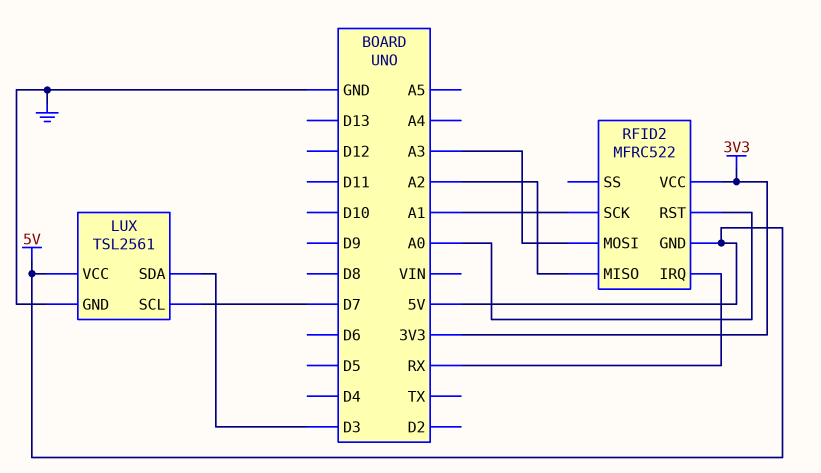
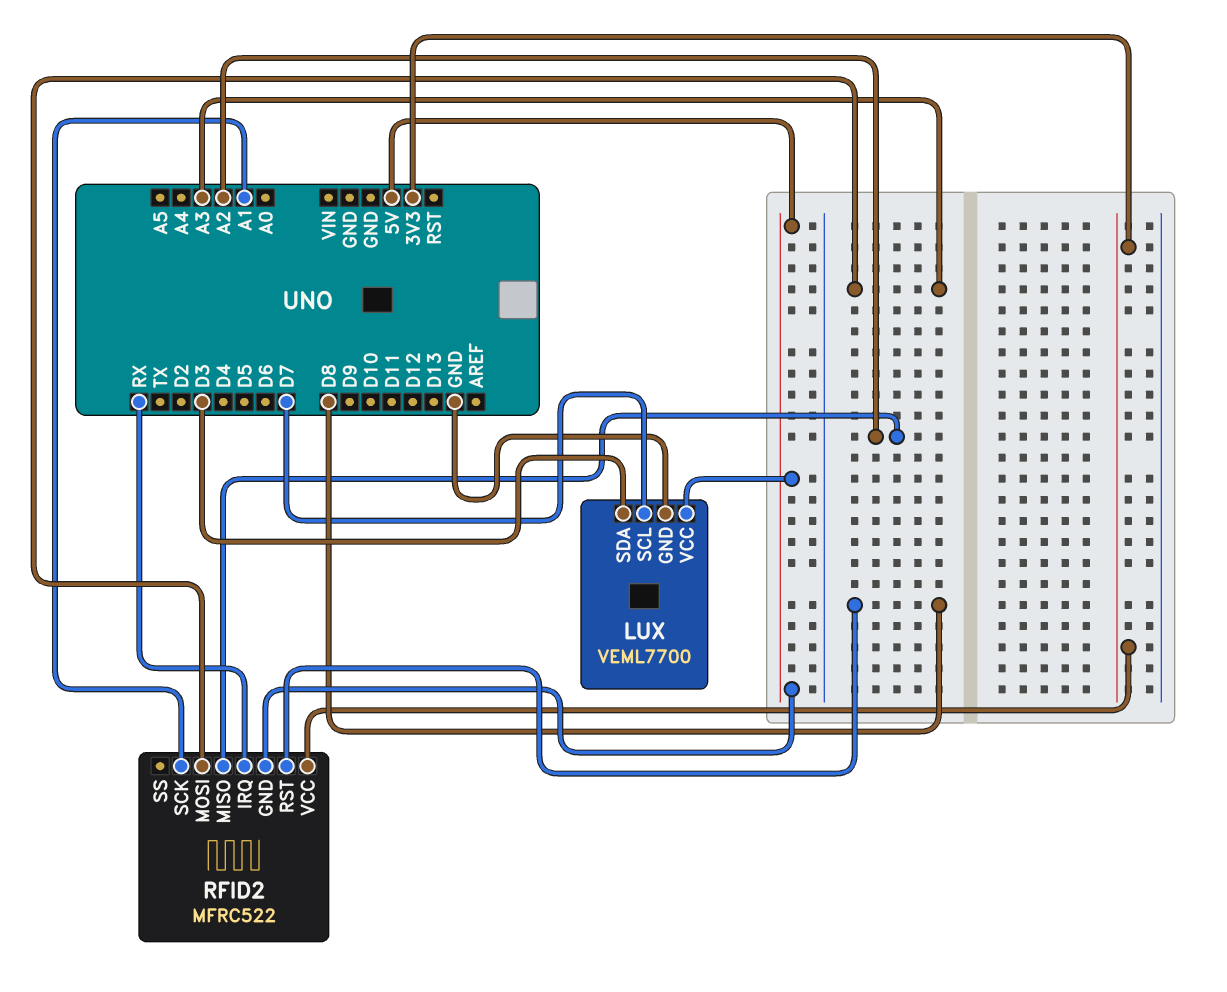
LUX: TSL2561 -> VEML7700
RFID2 pin RST: A0 -> D8

